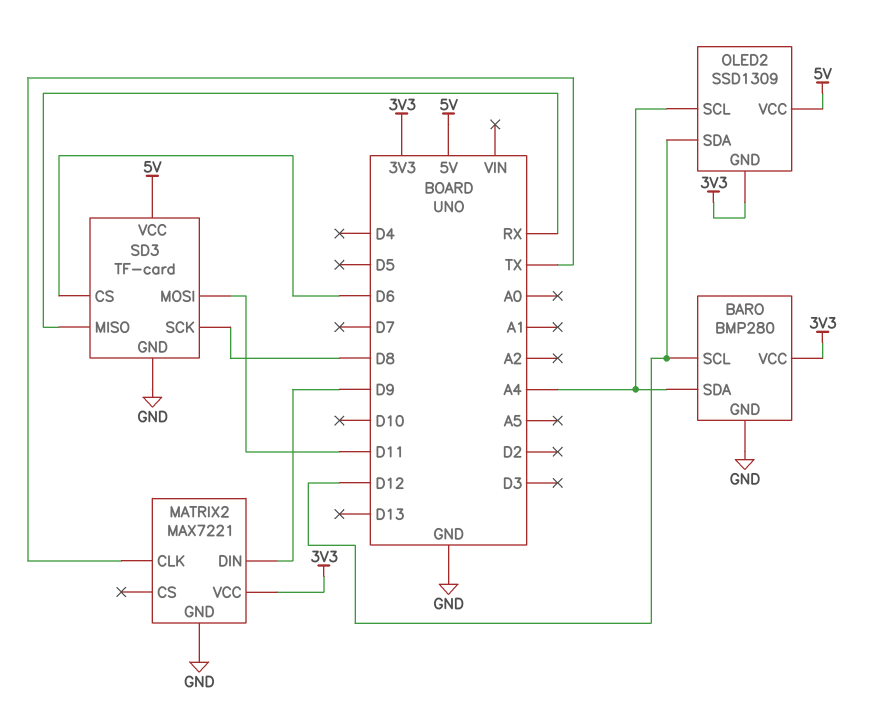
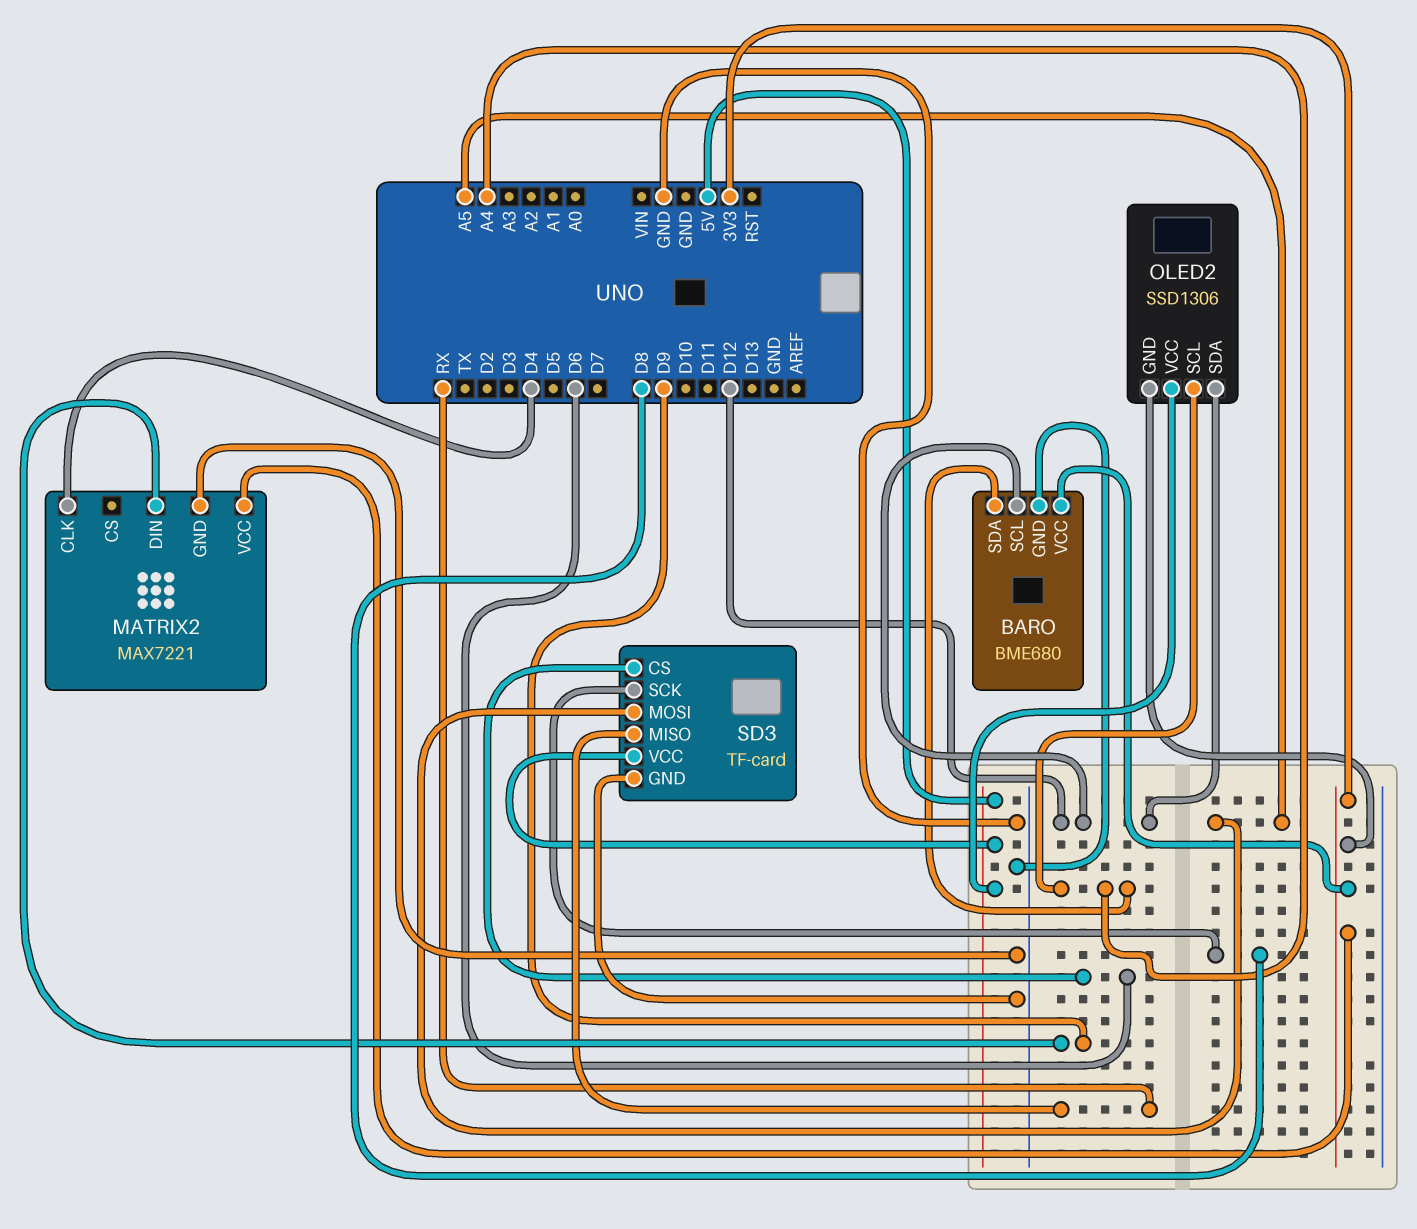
BARO: BMP280 -> BME680
MATRIX2 pin CLK: TX -> D4
OLED2: SSD1309 -> SSD1306
SD3 pin MOSI: D11 -> A5

